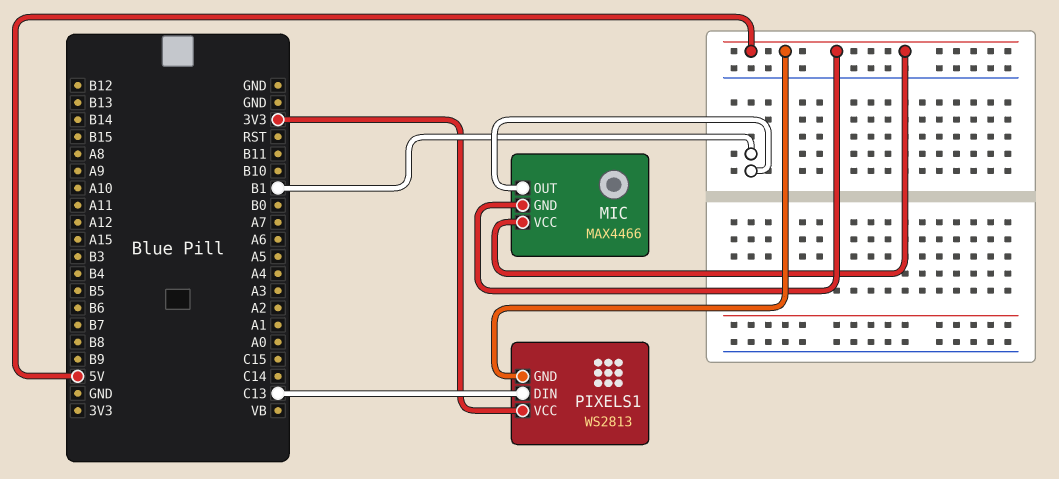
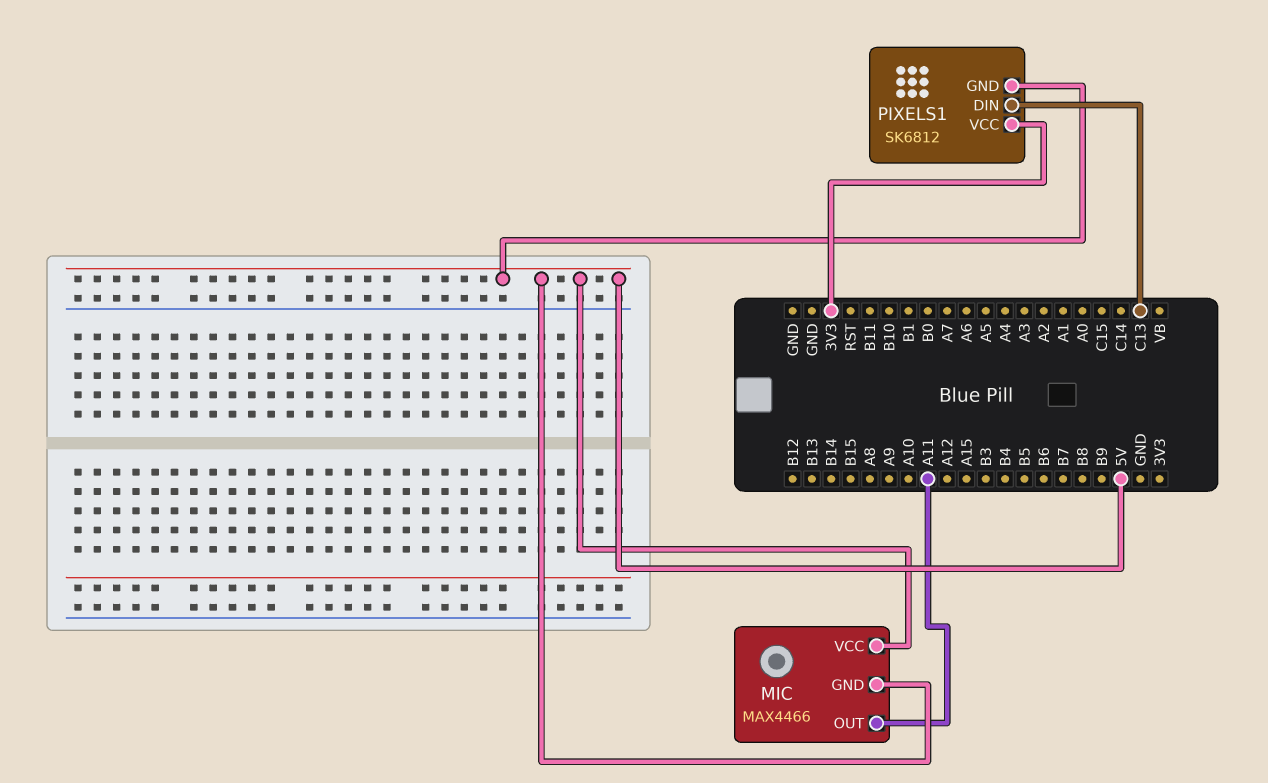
MIC pin OUT: B1 -> A11
PIXELS1: WS2813 -> SK6812

